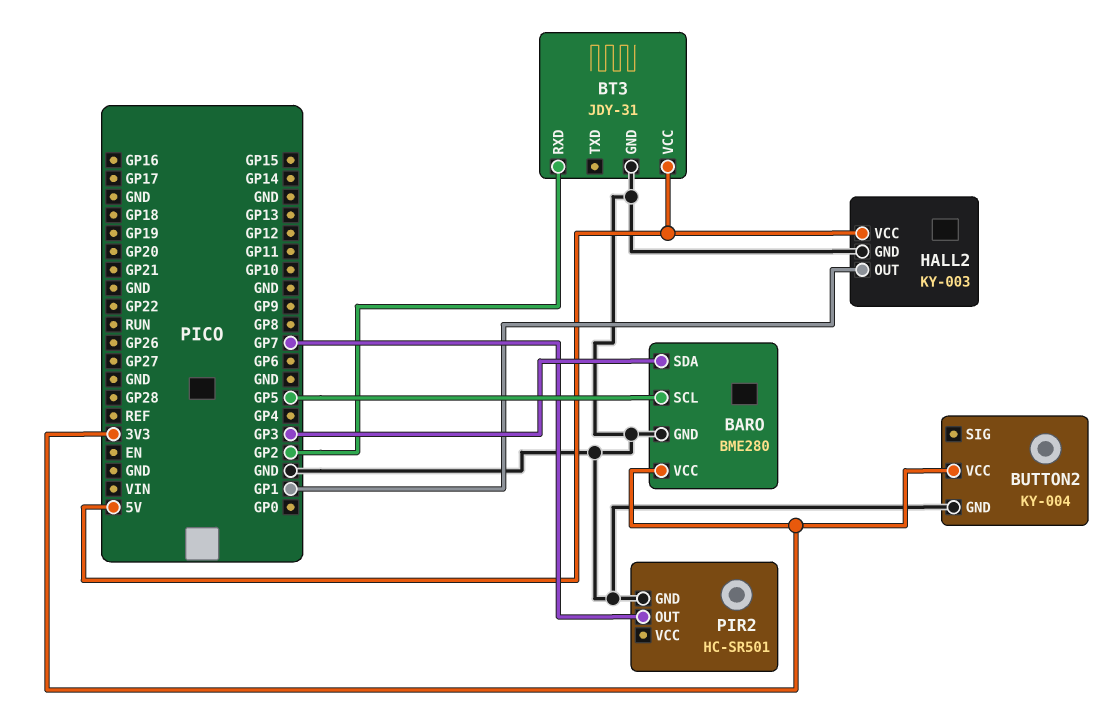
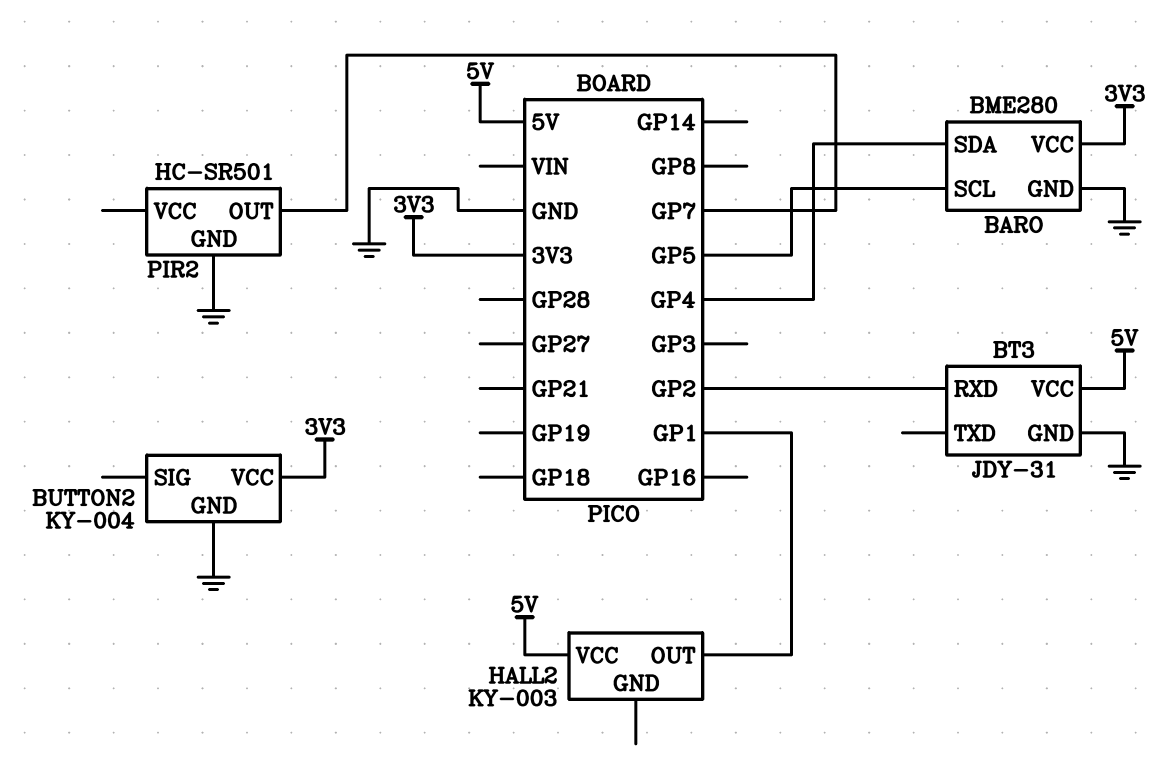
BARO pin SDA: GP3 -> GP4
HALL2 pin GND: GND -> none

